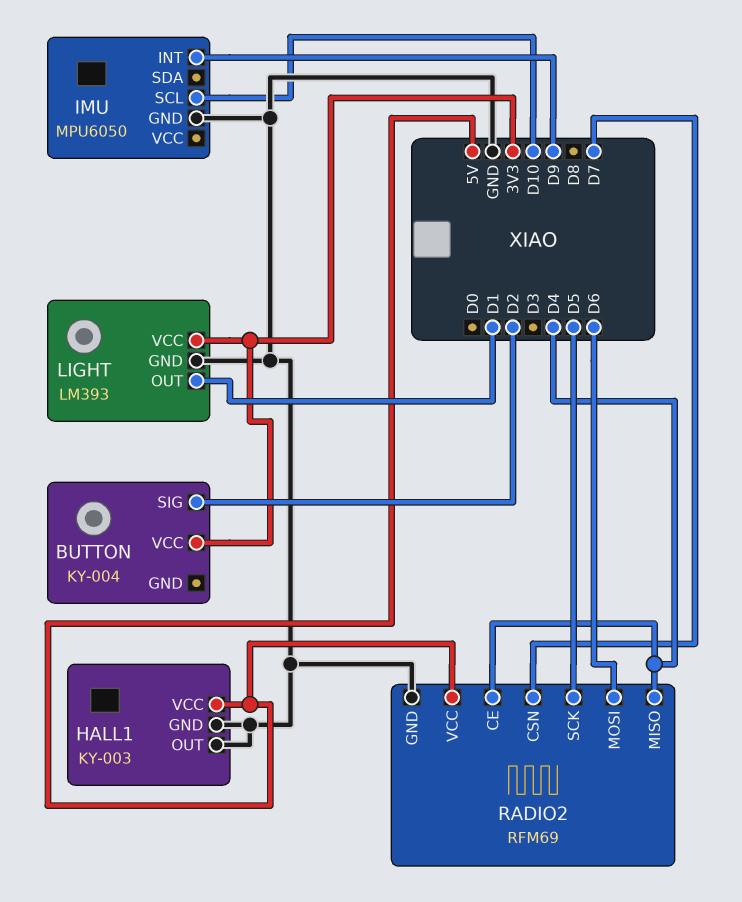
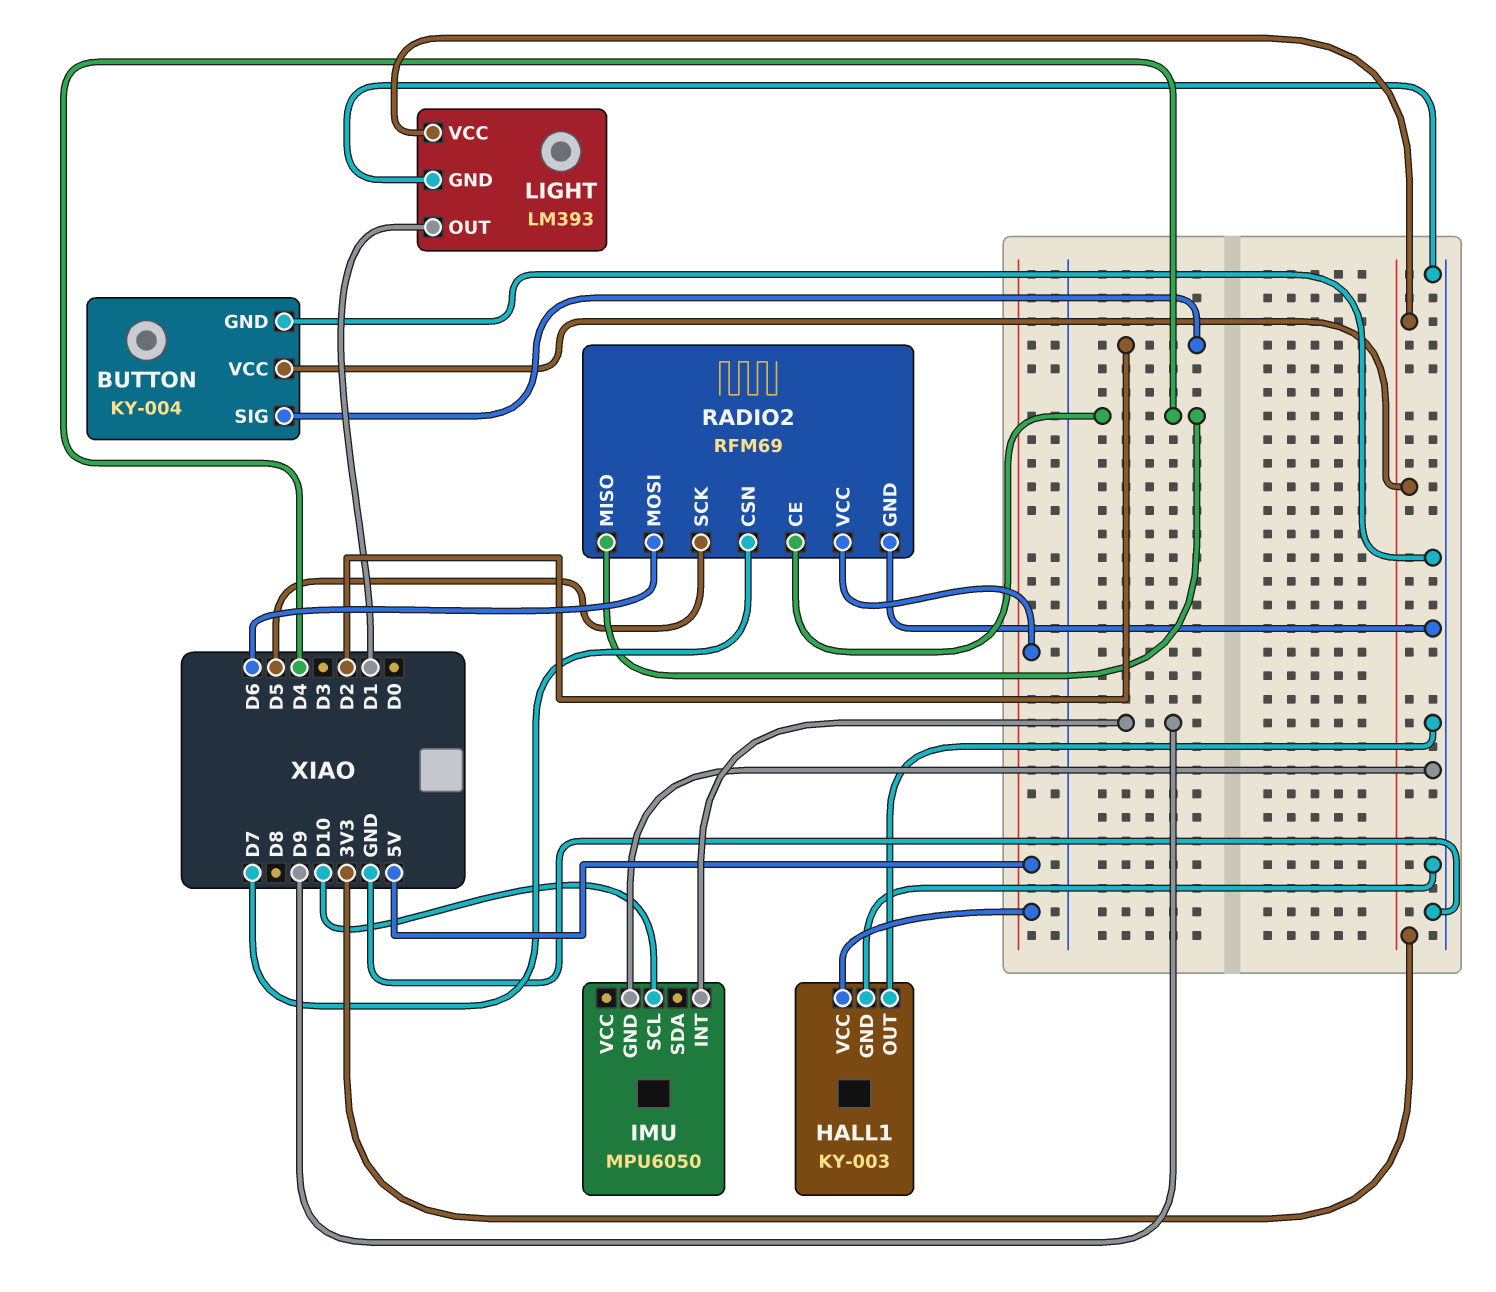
BUTTON pin GND: none -> GND

